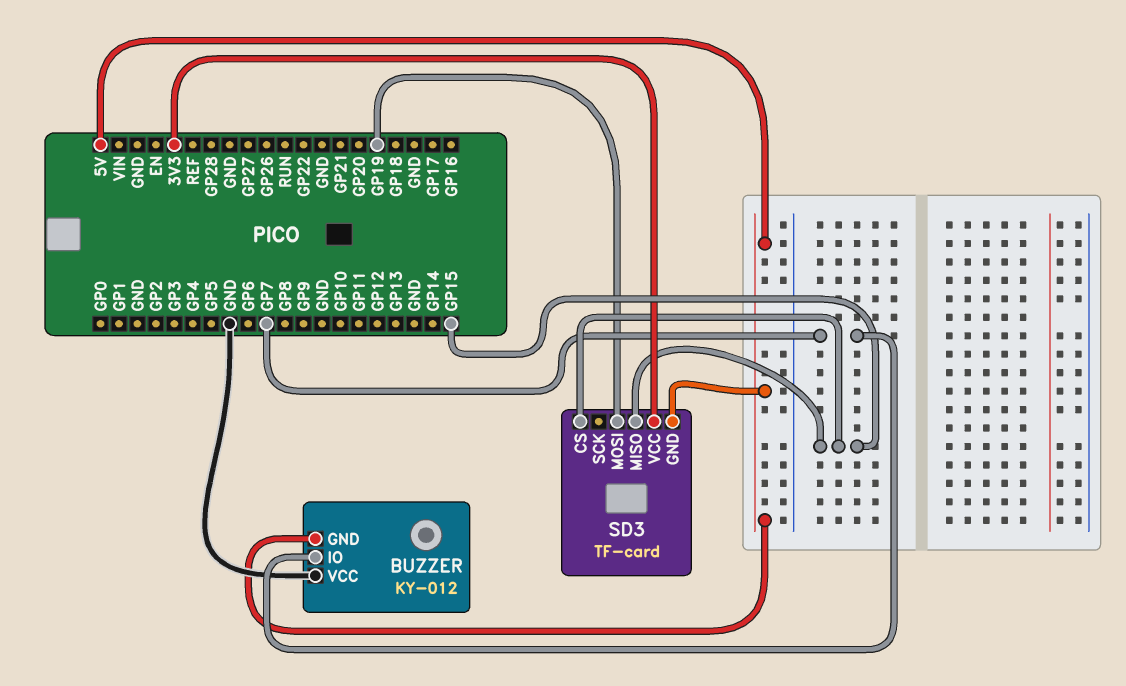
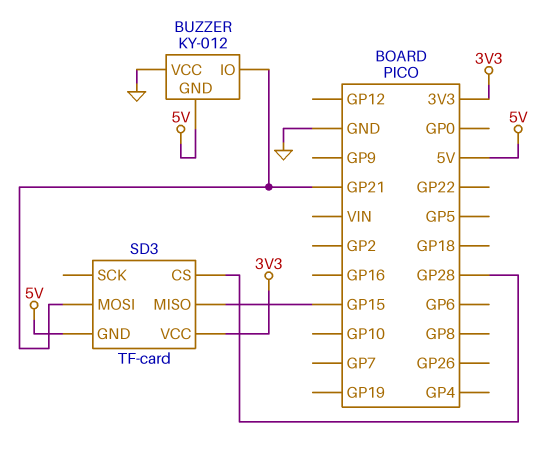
BUZZER pin IO: GP7 -> GP21
SD3 pin CS: GP15 -> GP28
SD3 pin MOSI: GP19 -> GP21

